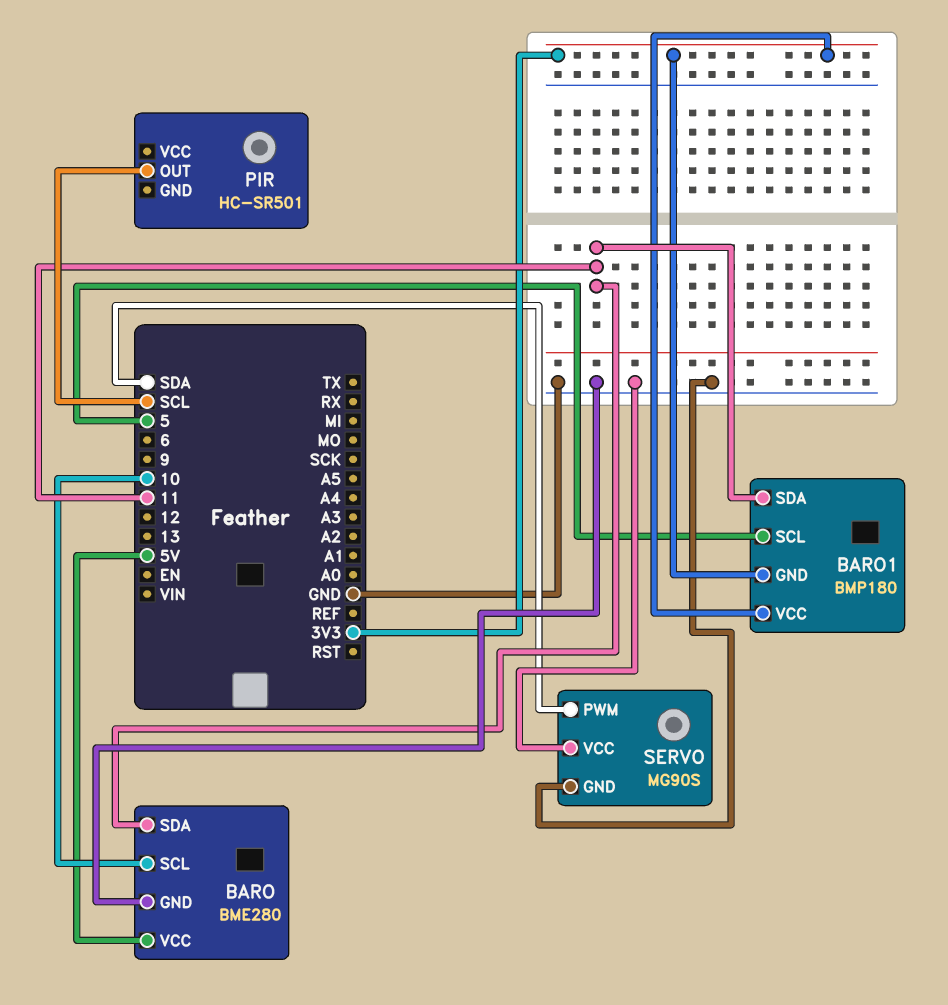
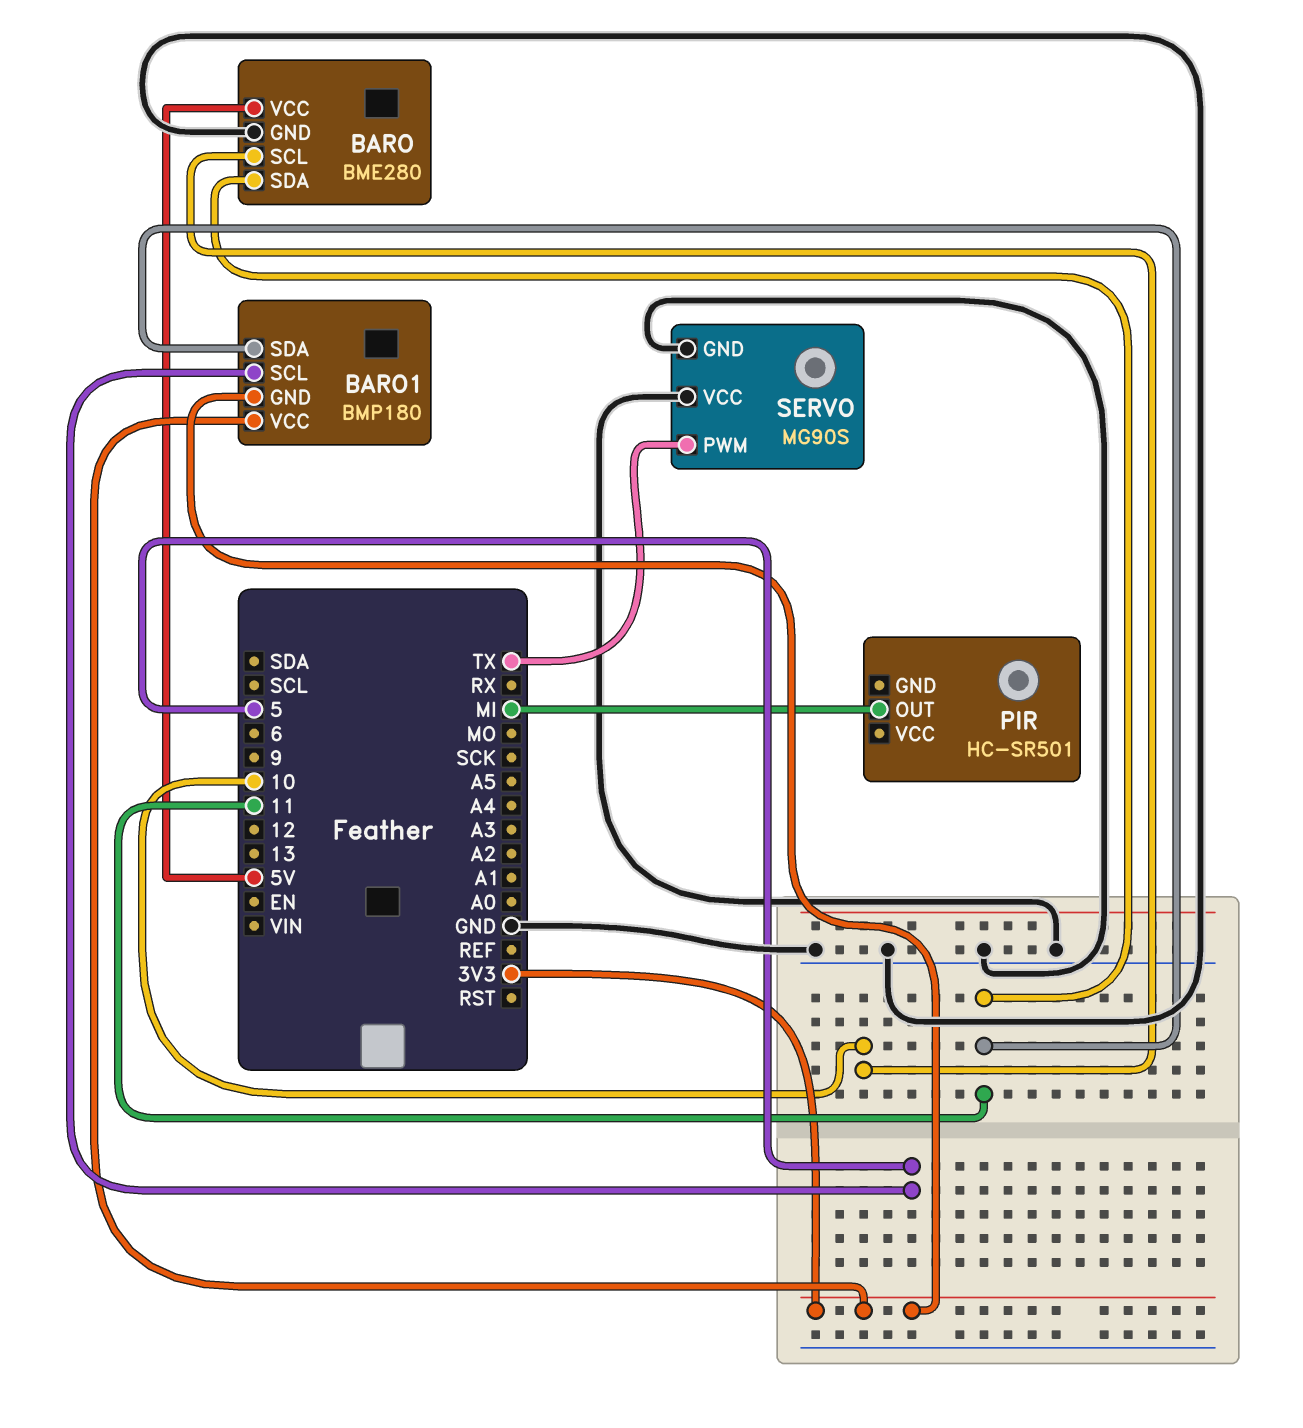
PIR pin OUT: SCL -> MI
SERVO pin PWM: SDA -> TX

